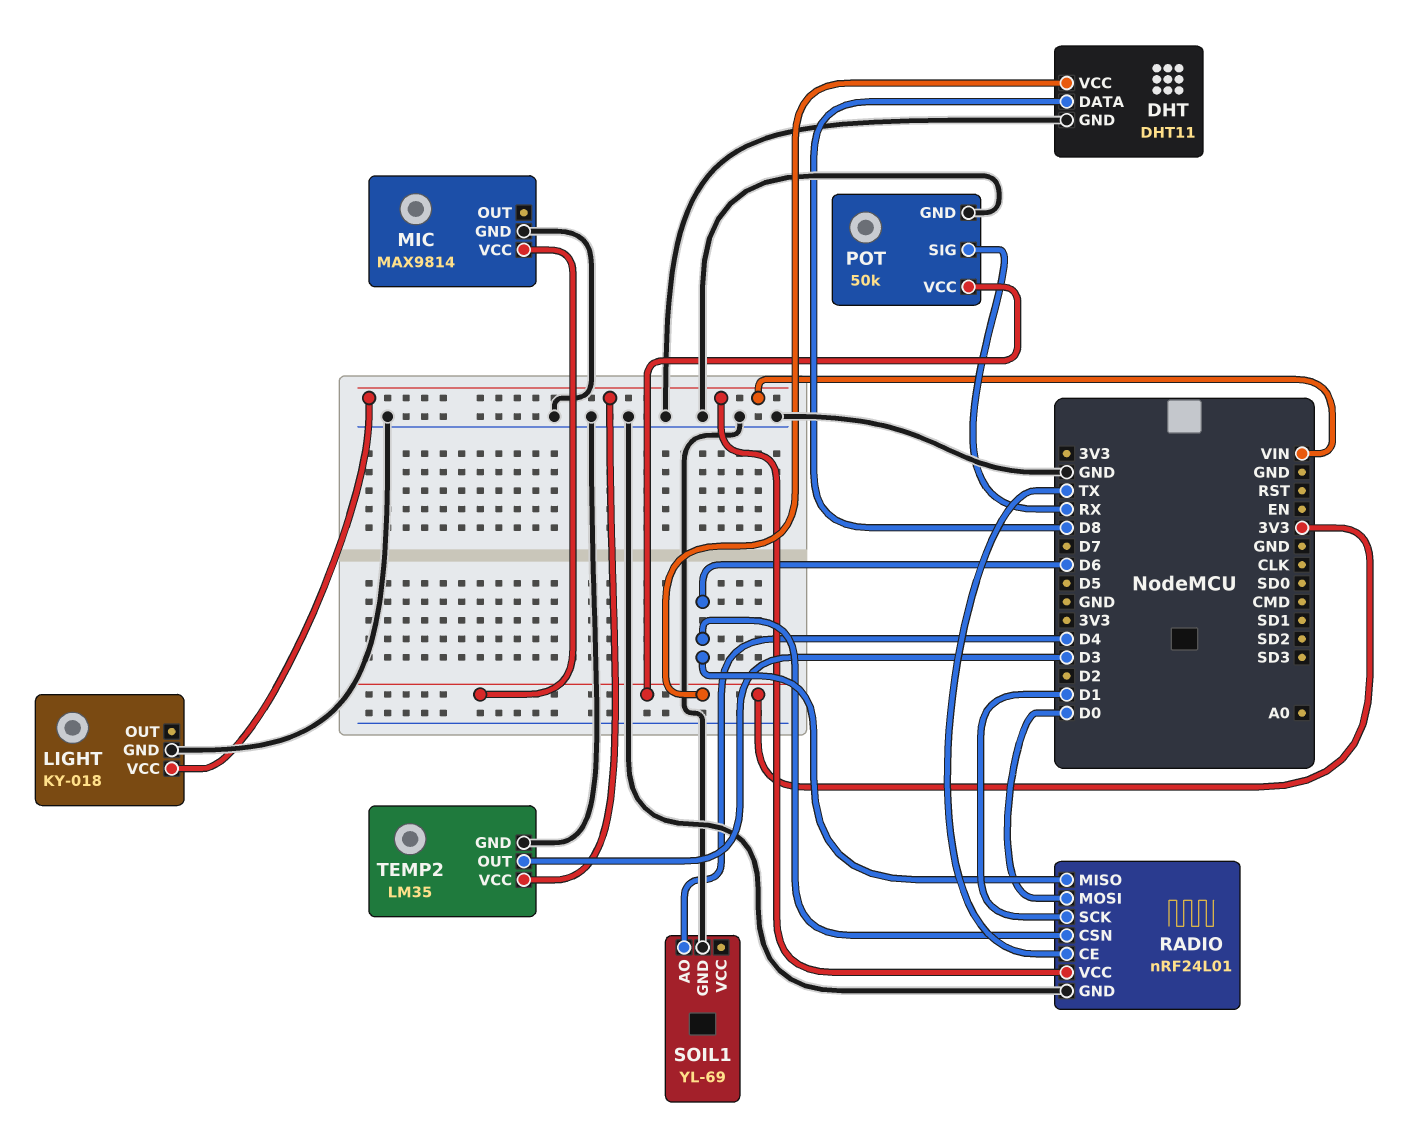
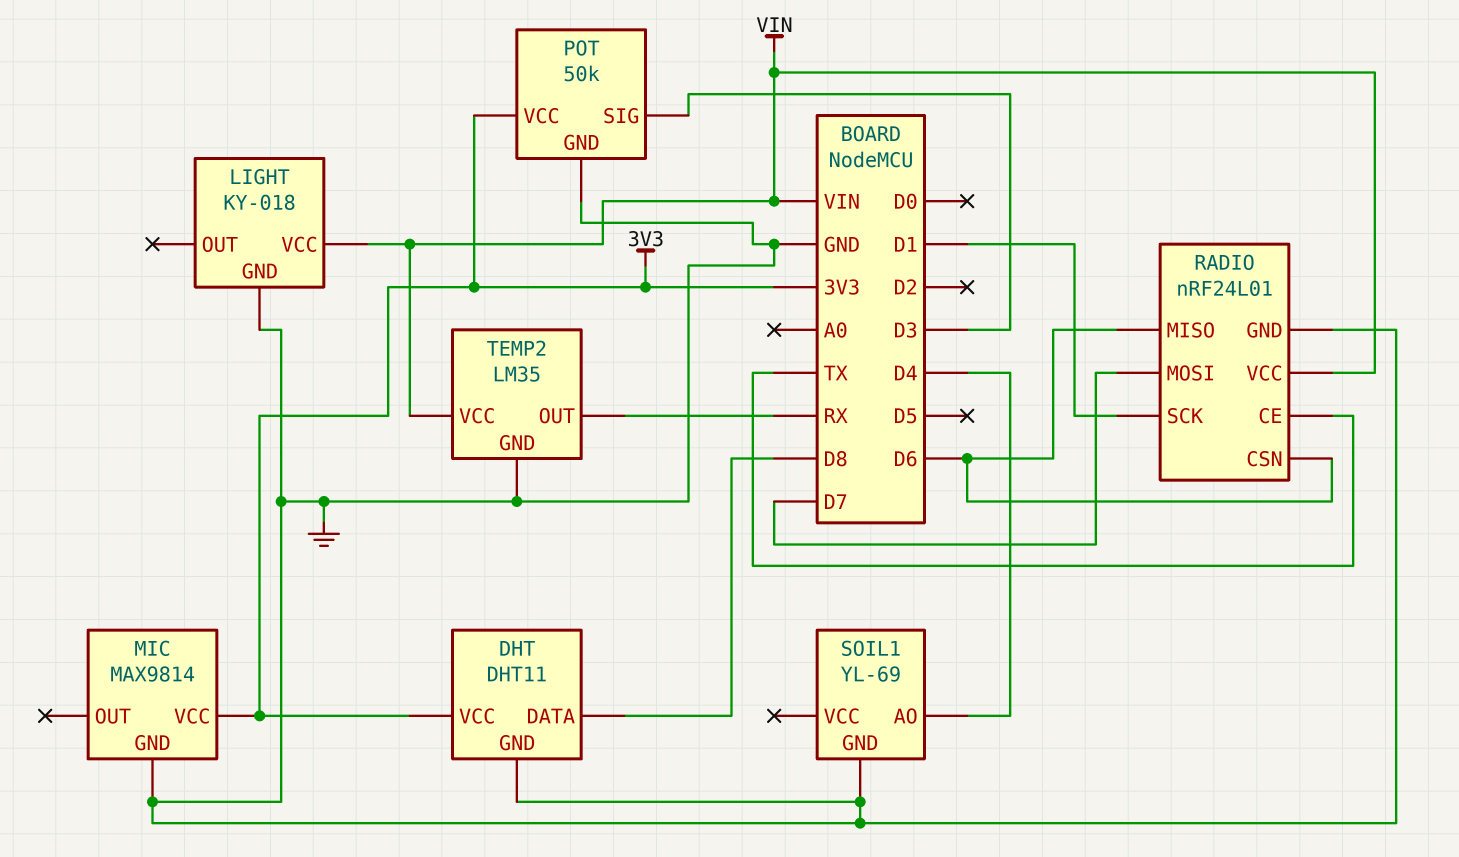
POT pin SIG: RX -> D3
RADIO pin MOSI: D0 -> D7
TEMP2 pin OUT: D3 -> RX

